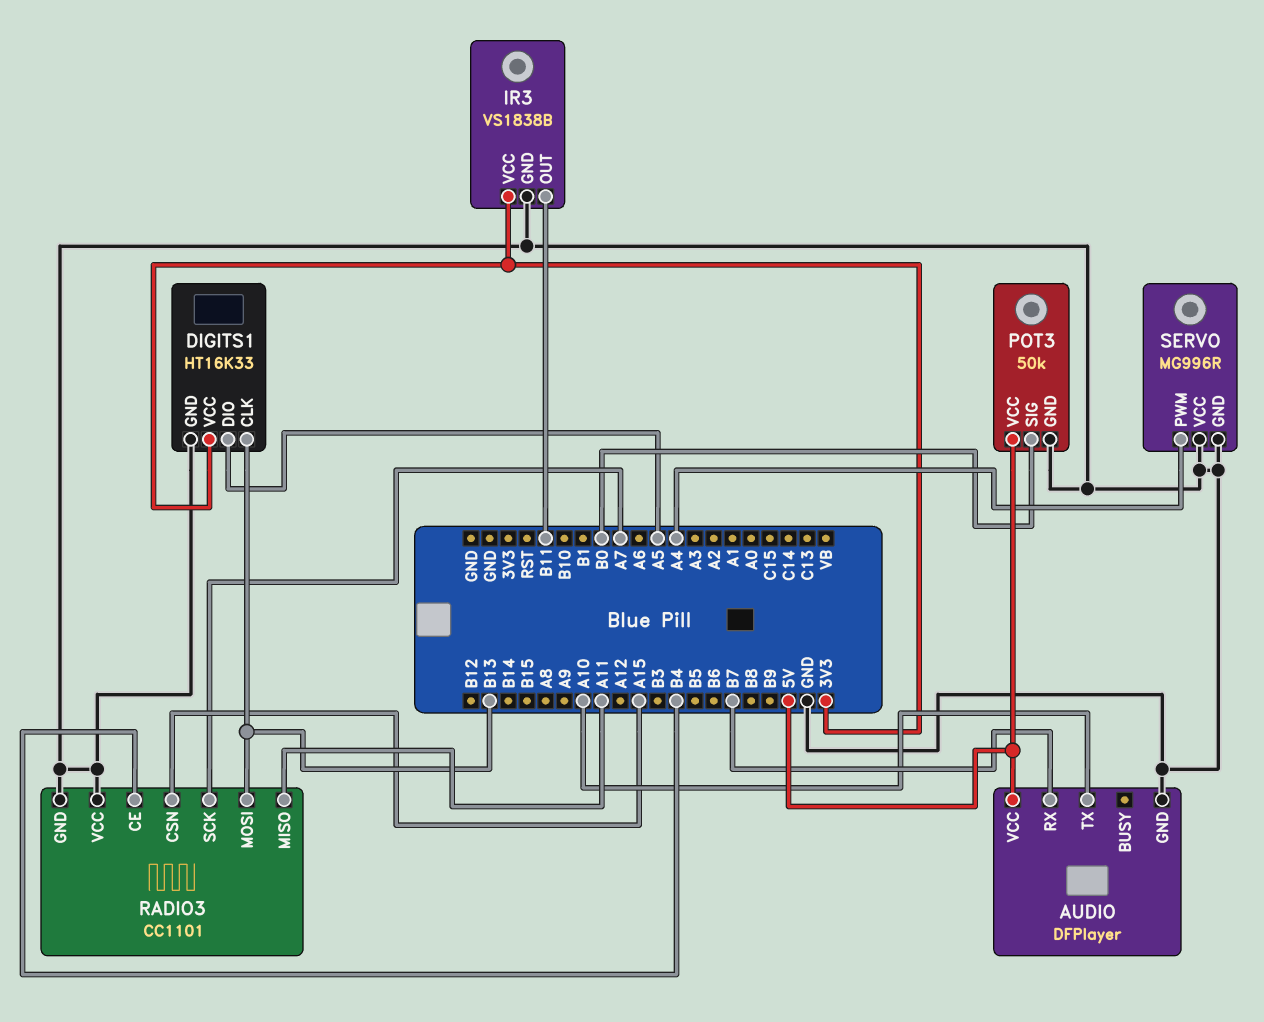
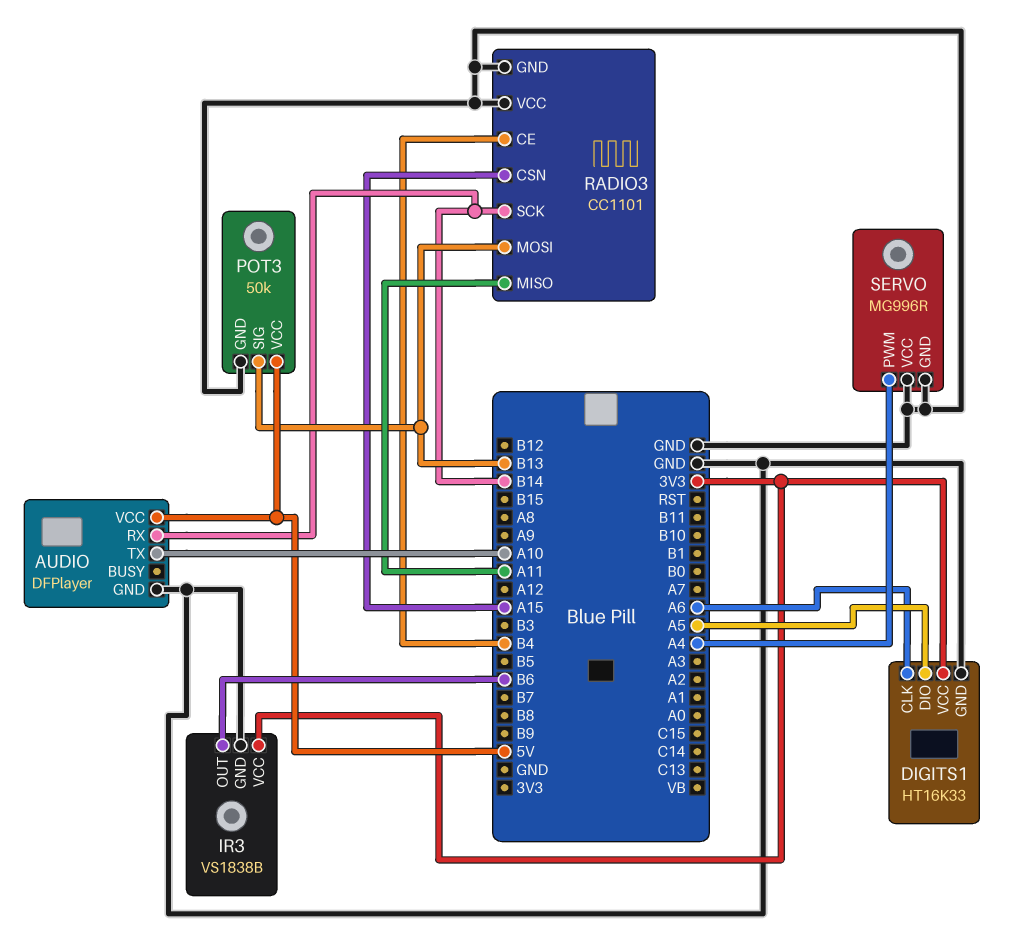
AUDIO pin RX: B7 -> B14
DIGITS1 pin CLK: B13 -> A6
IR3 pin OUT: B11 -> B6
POT3 pin SIG: B0 -> B13
RADIO3 pin SCK: A7 -> B14

